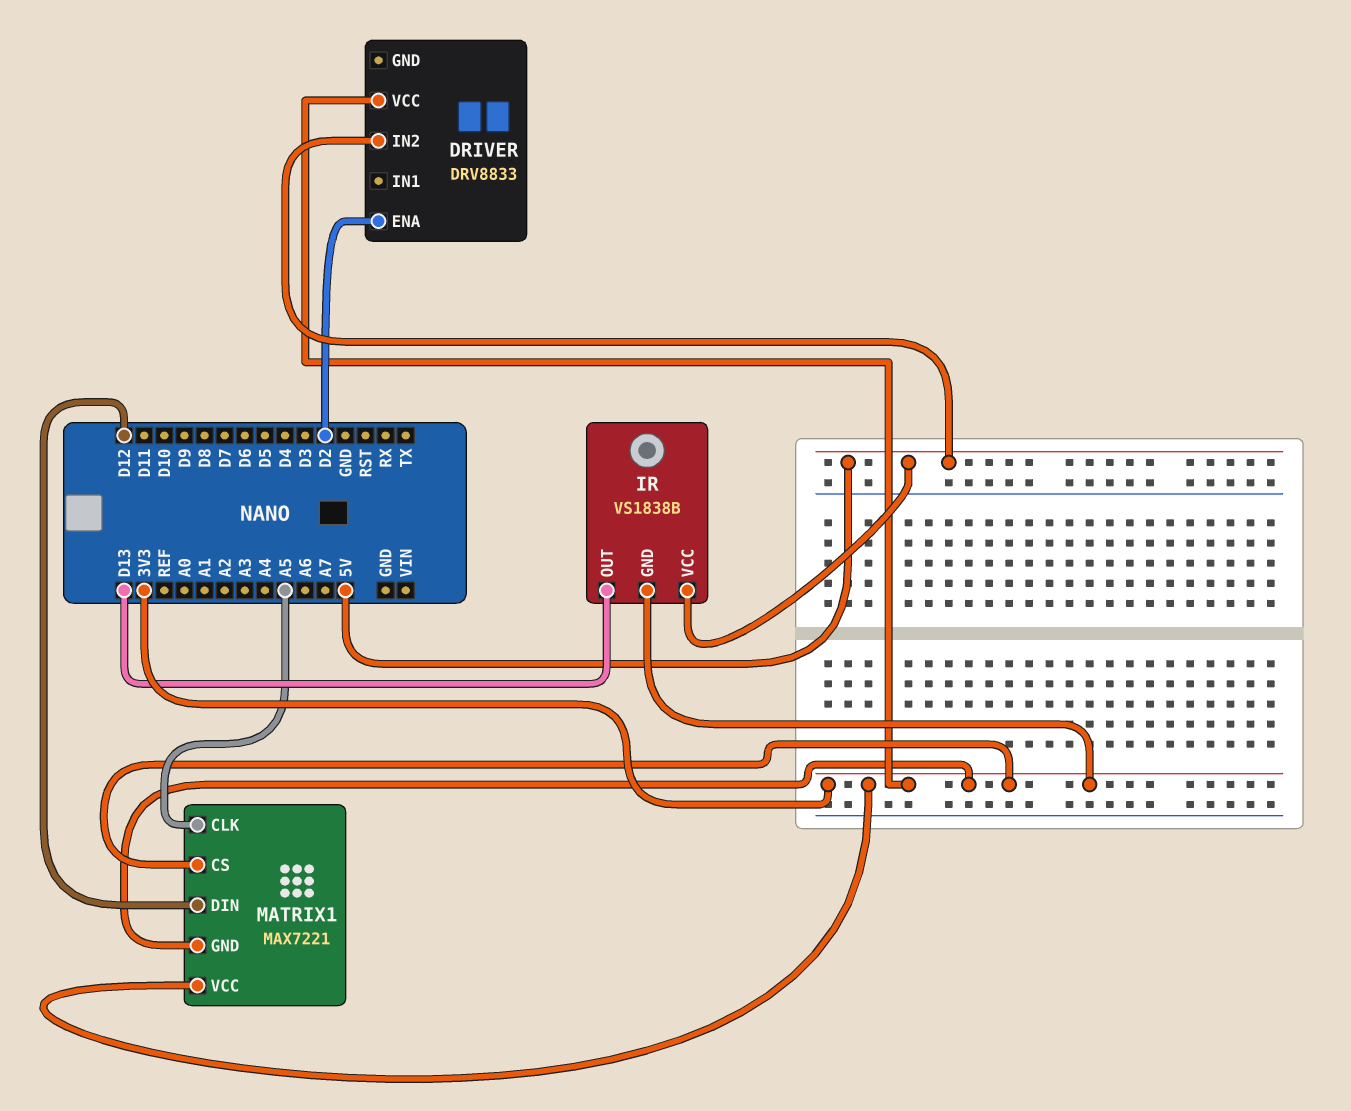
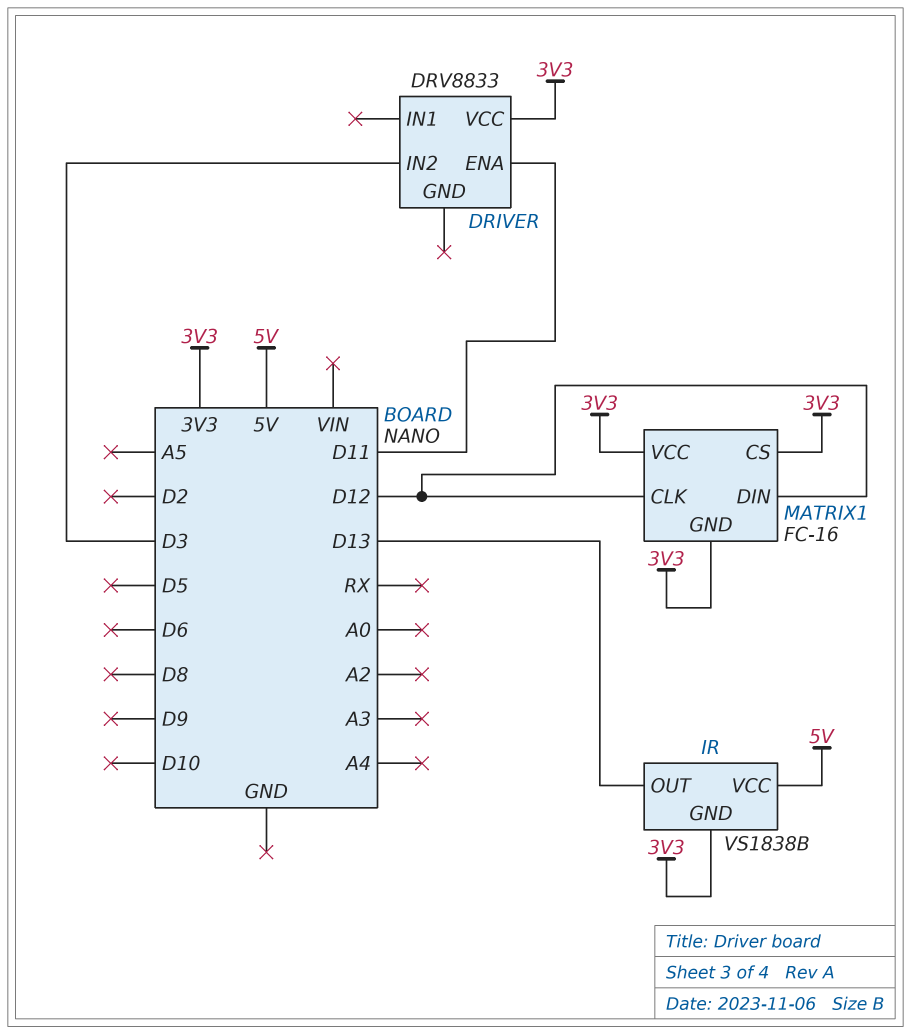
DRIVER pin ENA: D2 -> D11
DRIVER pin IN2: 5V -> D3
MATRIX1: MAX7221 -> FC-16
MATRIX1 pin CLK: A5 -> D12

